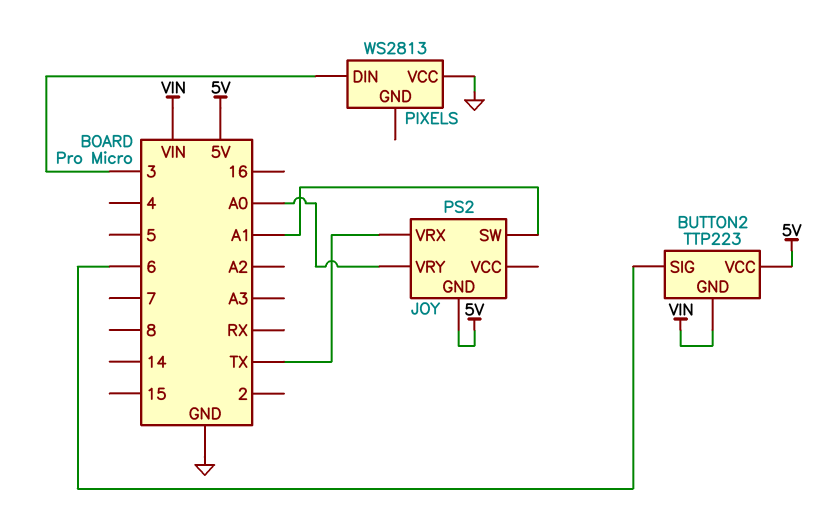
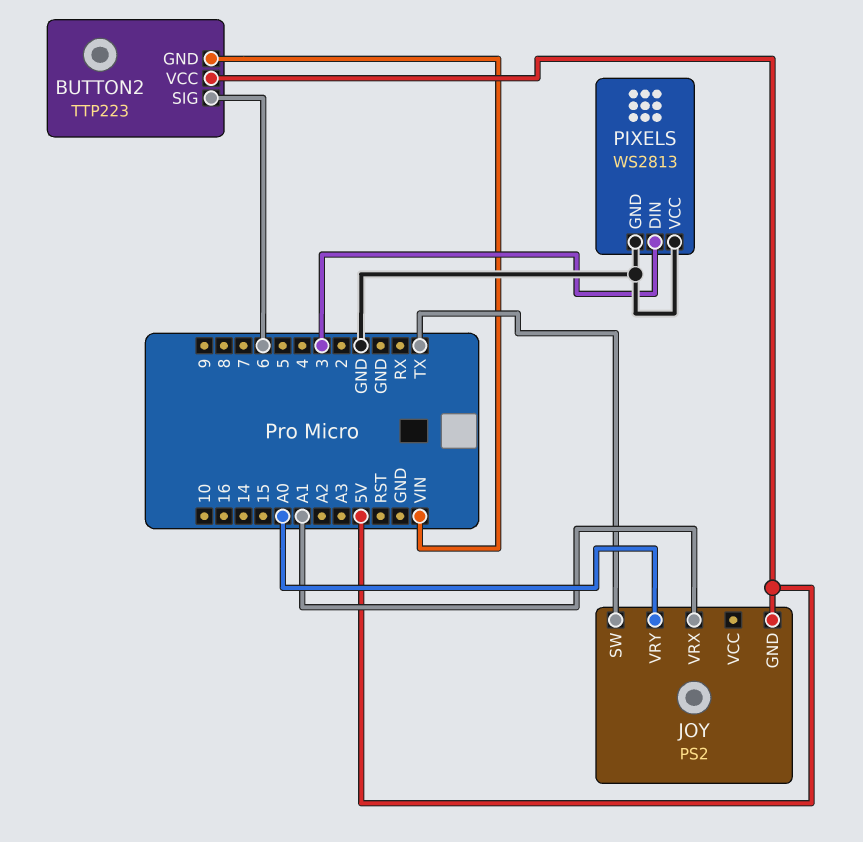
JOY pin SW: A1 -> TX
JOY pin VRX: TX -> A1
PIXELS pin GND: none -> GND

